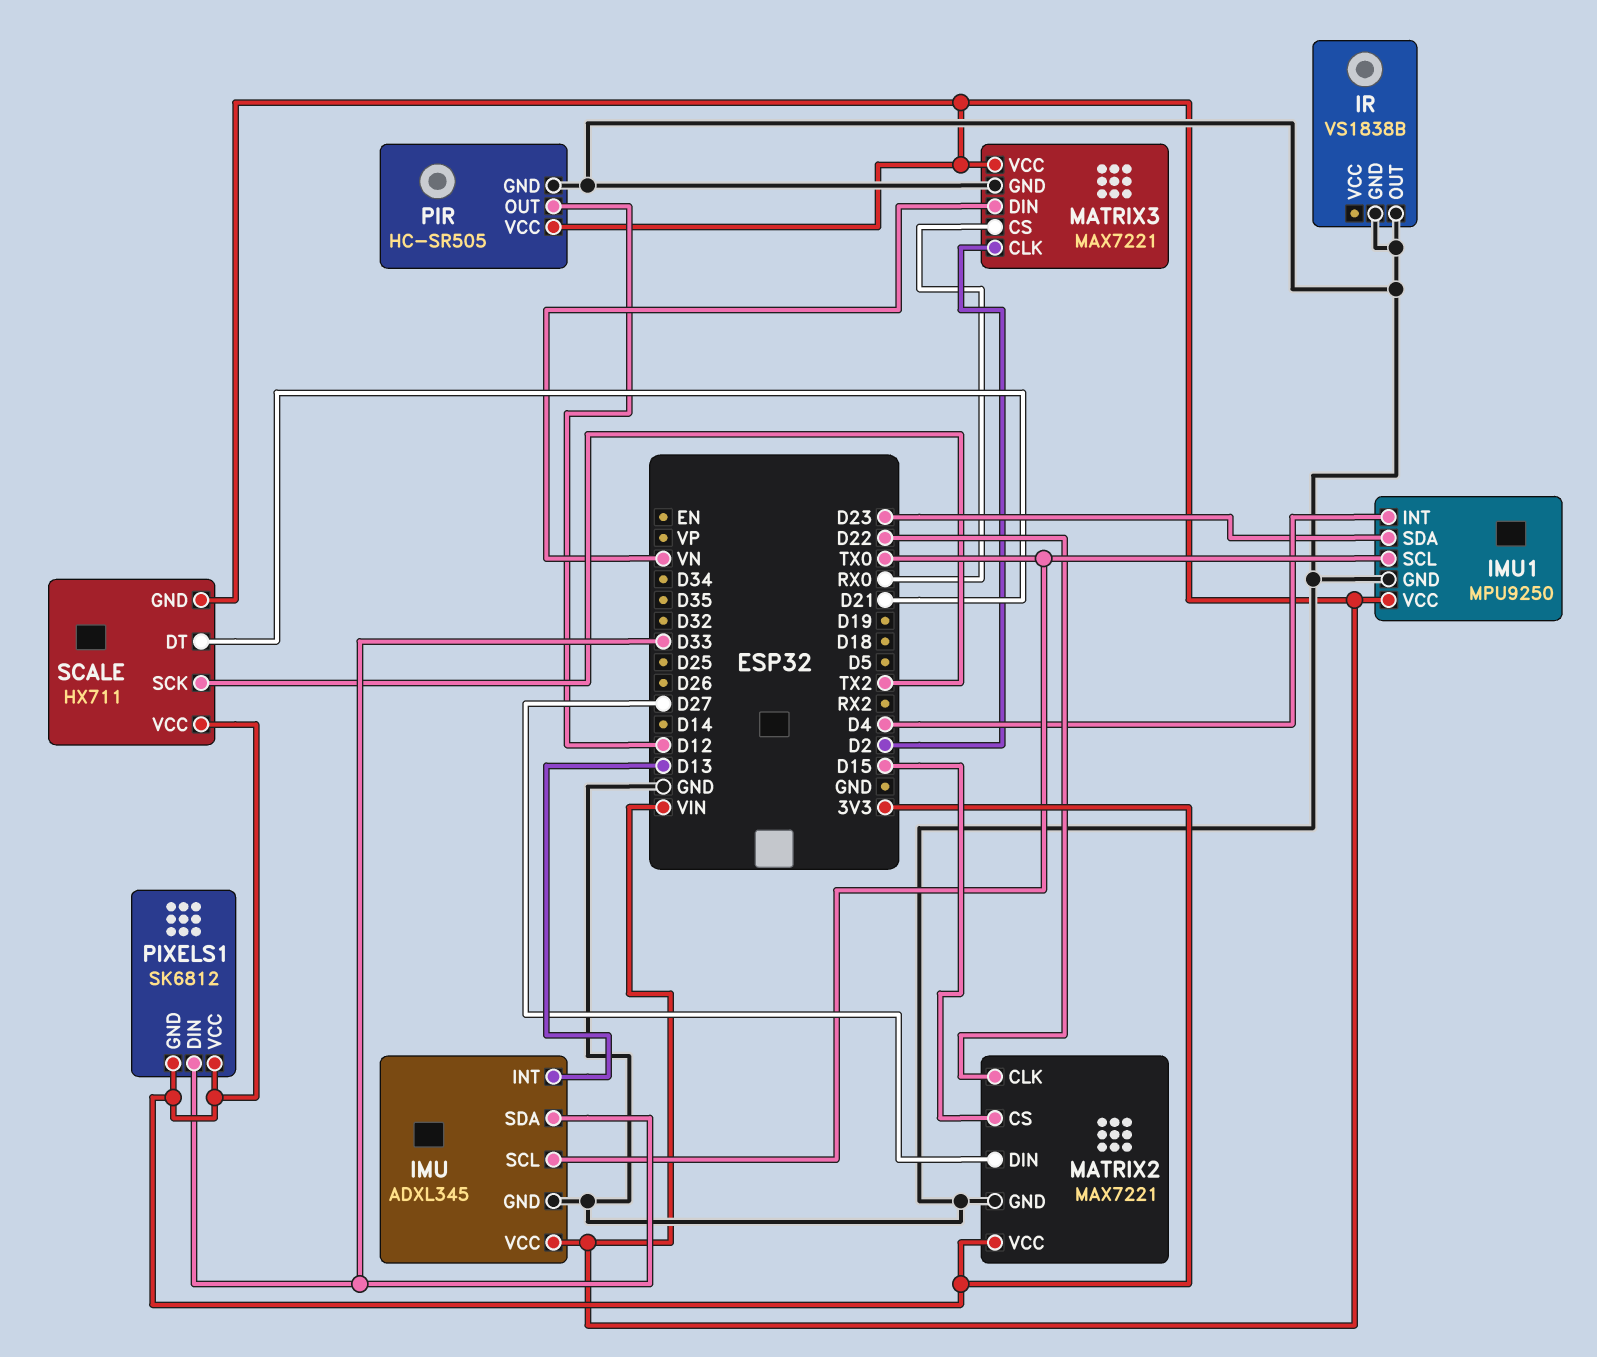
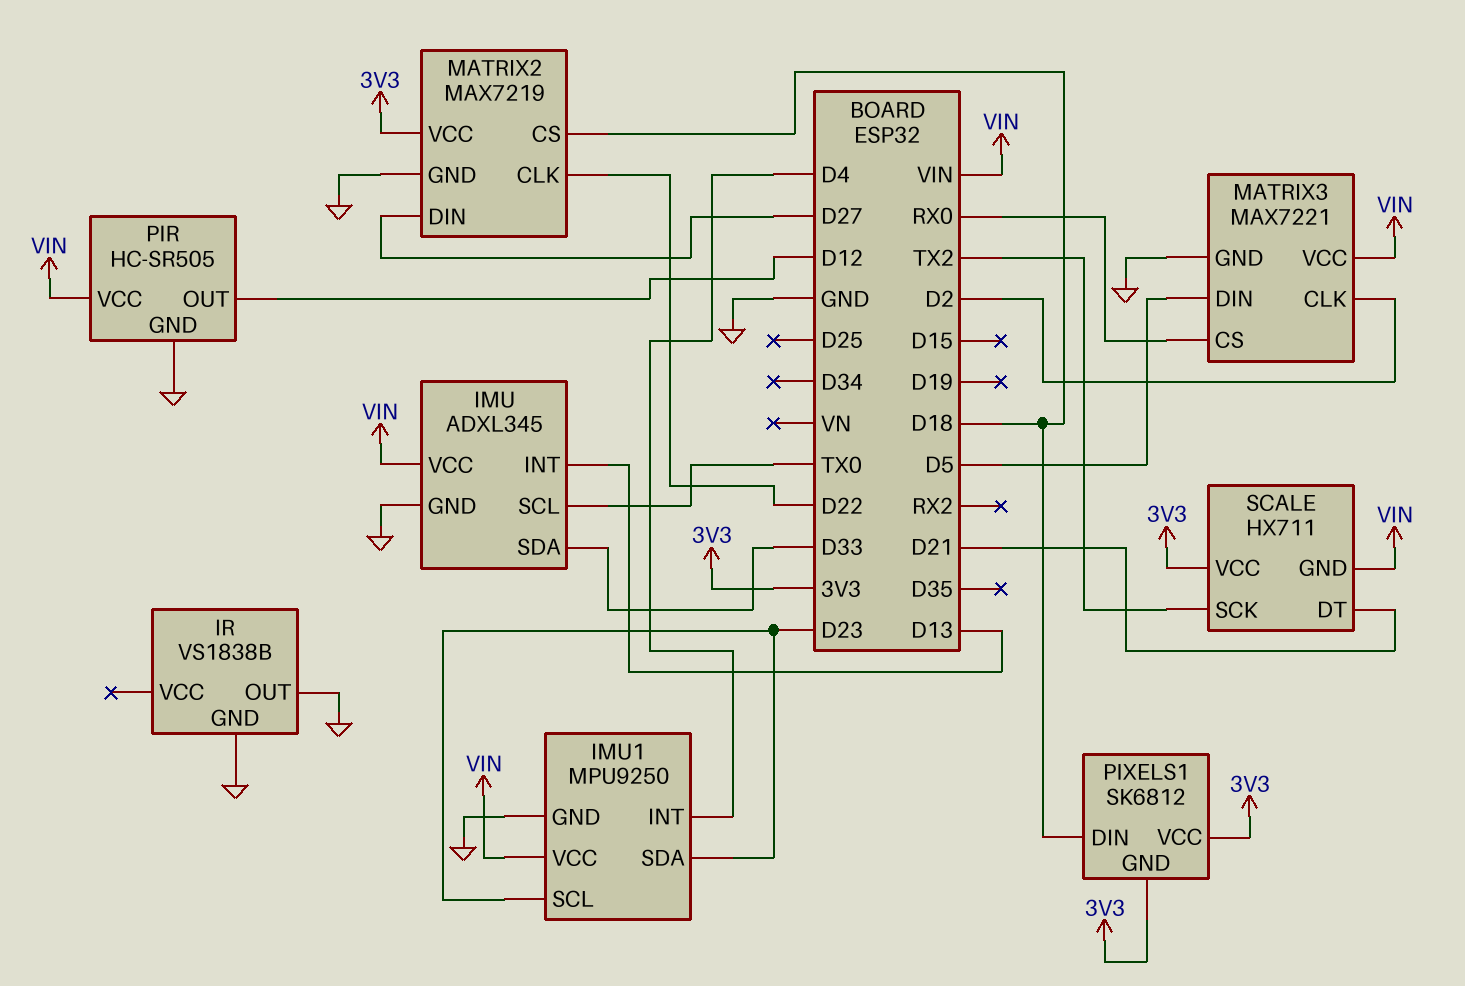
IMU1 pin SCL: TX0 -> D23
MATRIX2: MAX7221 -> MAX7219
MATRIX2 pin CS: D15 -> D18
MATRIX3 pin DIN: VN -> D5
PIXELS1 pin DIN: D33 -> D18

